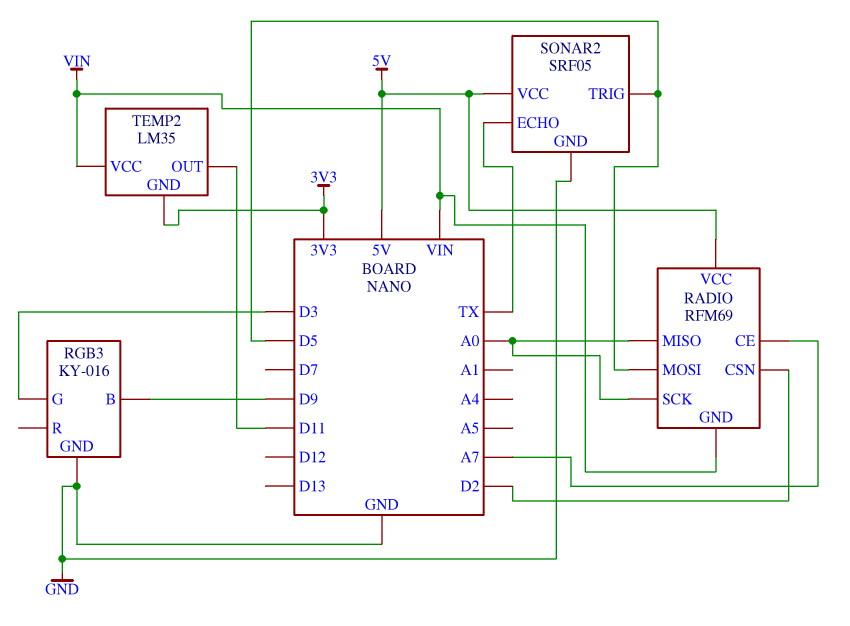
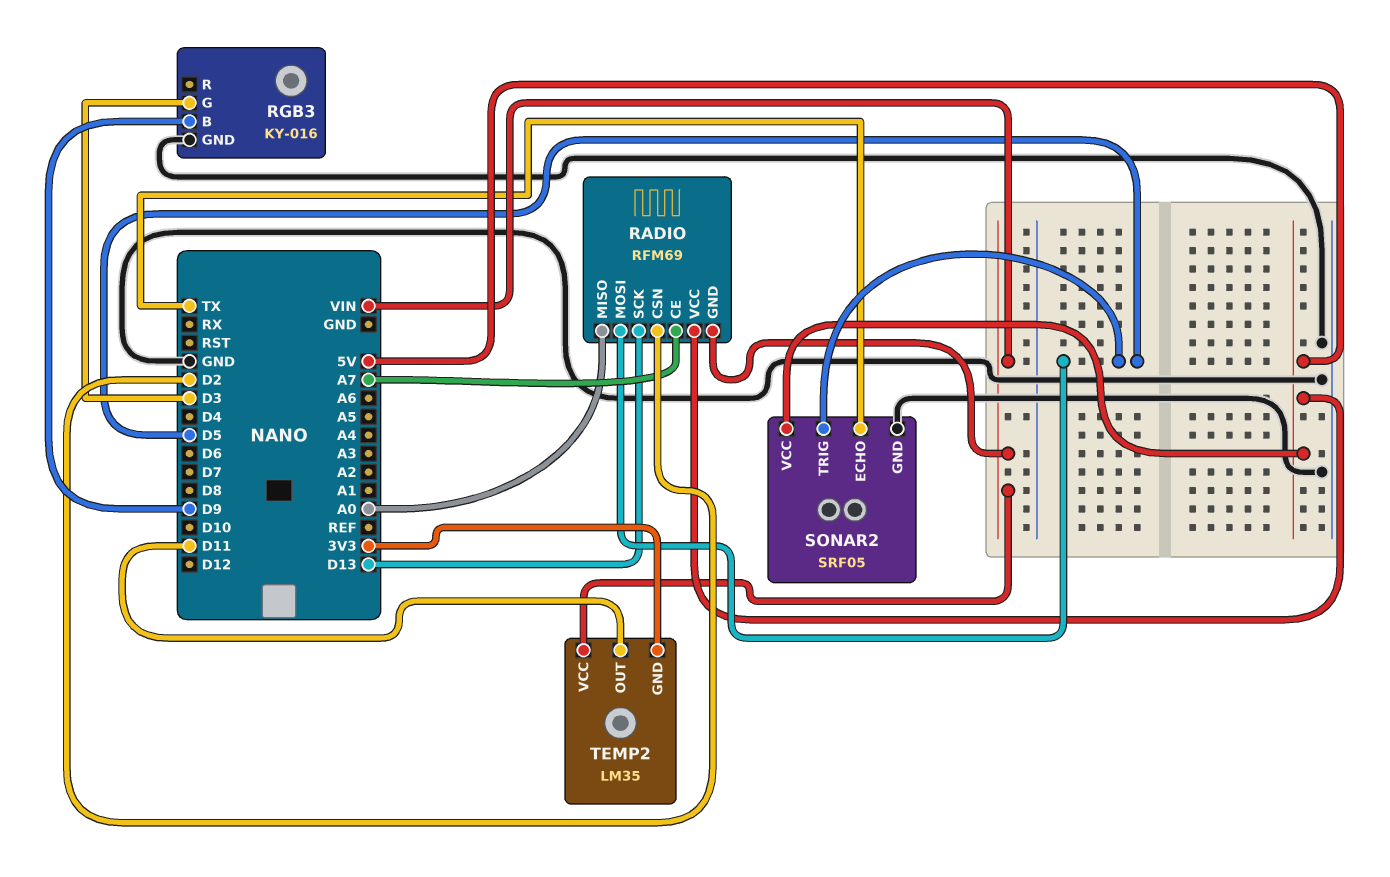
RADIO pin SCK: A0 -> D13

